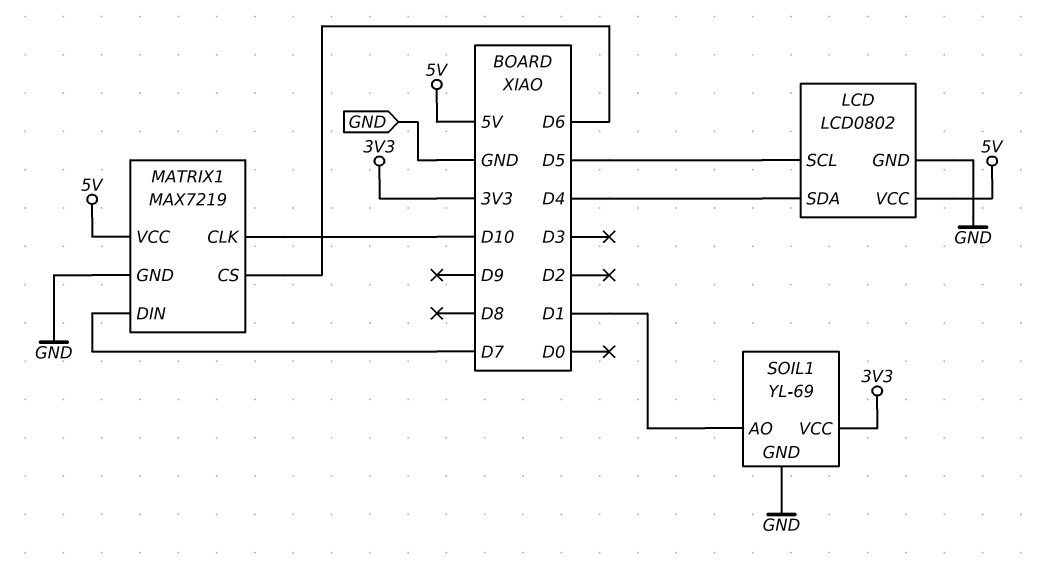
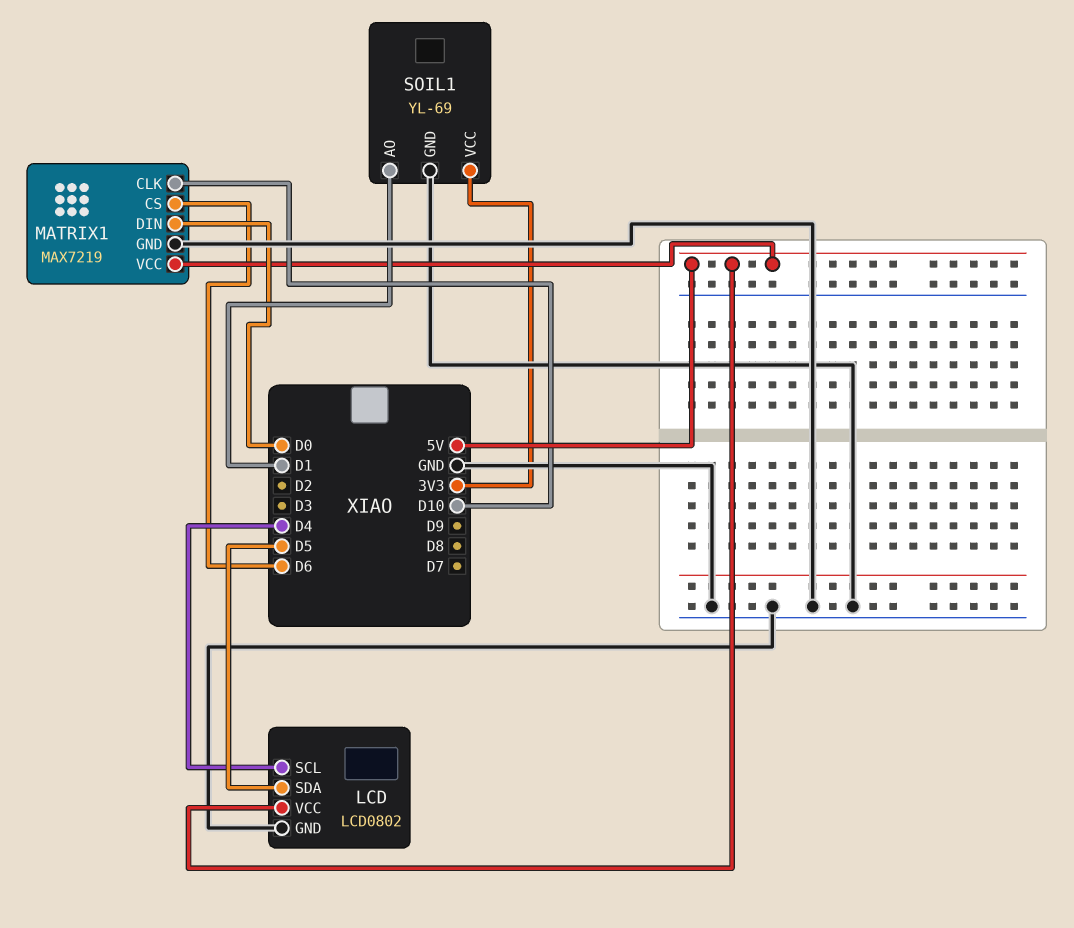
LCD pin SCL: D5 -> D4
LCD pin SDA: D4 -> D5
MATRIX1 pin DIN: D7 -> D0

